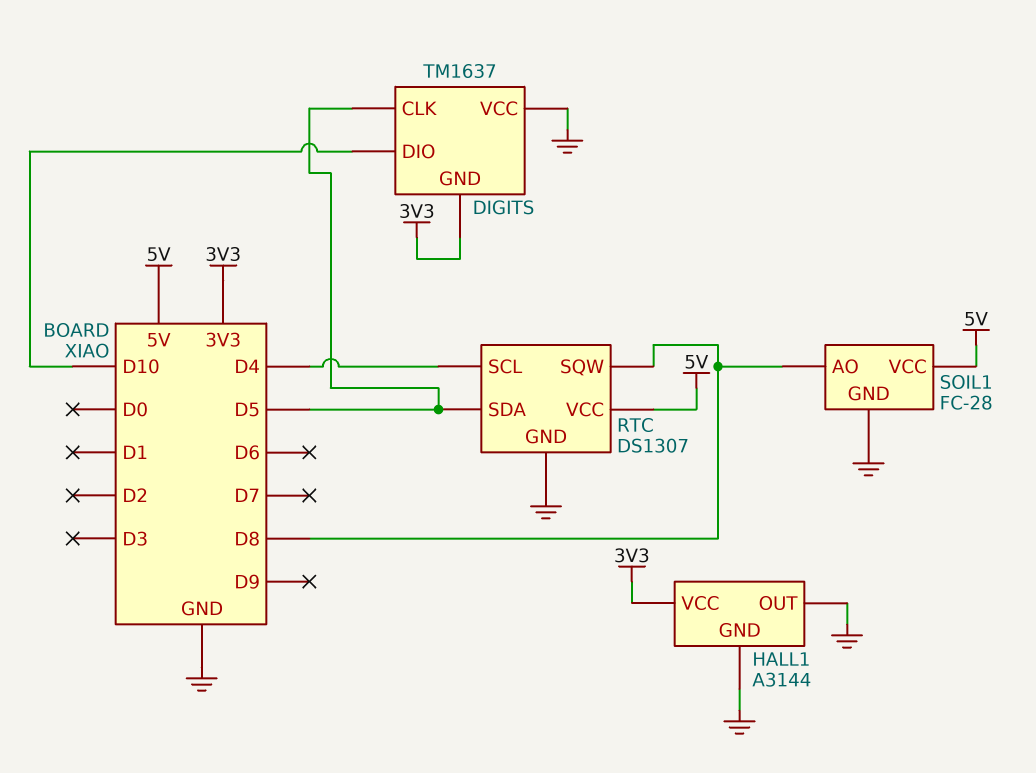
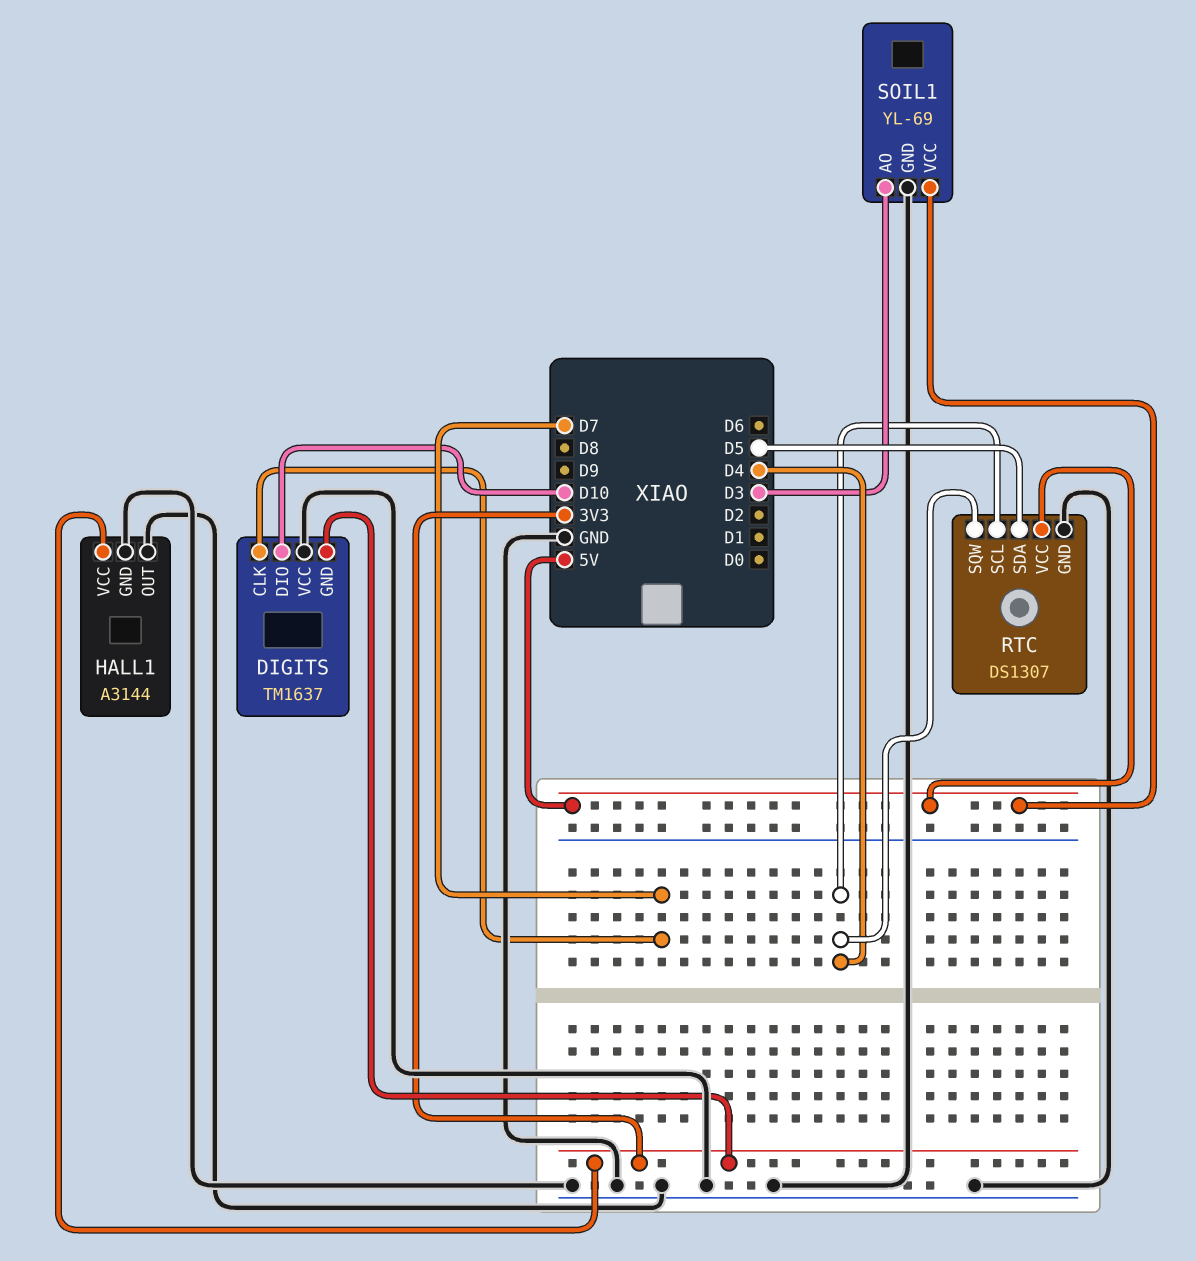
DIGITS pin CLK: D5 -> D7
RTC pin SQW: D8 -> D4
SOIL1: FC-28 -> YL-69
SOIL1 pin AO: D8 -> D3

